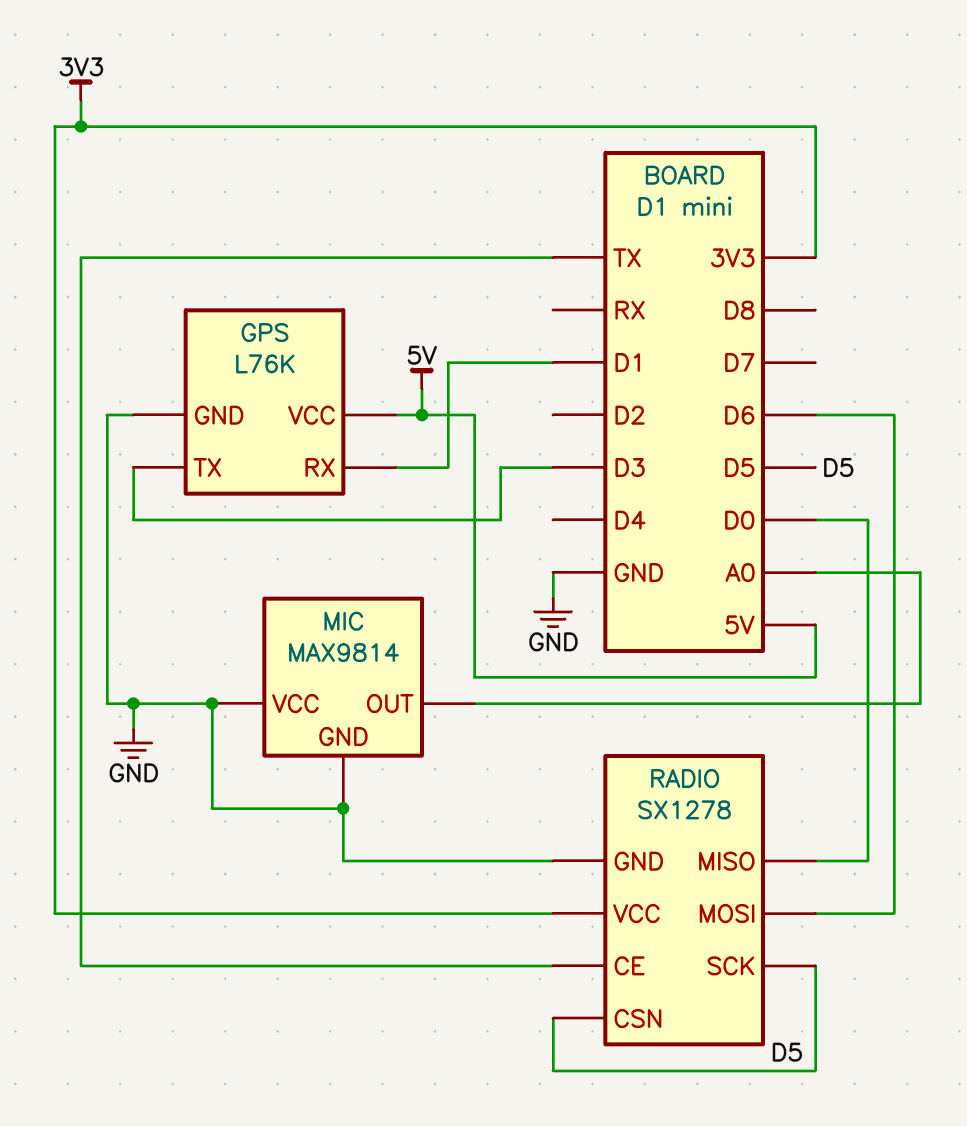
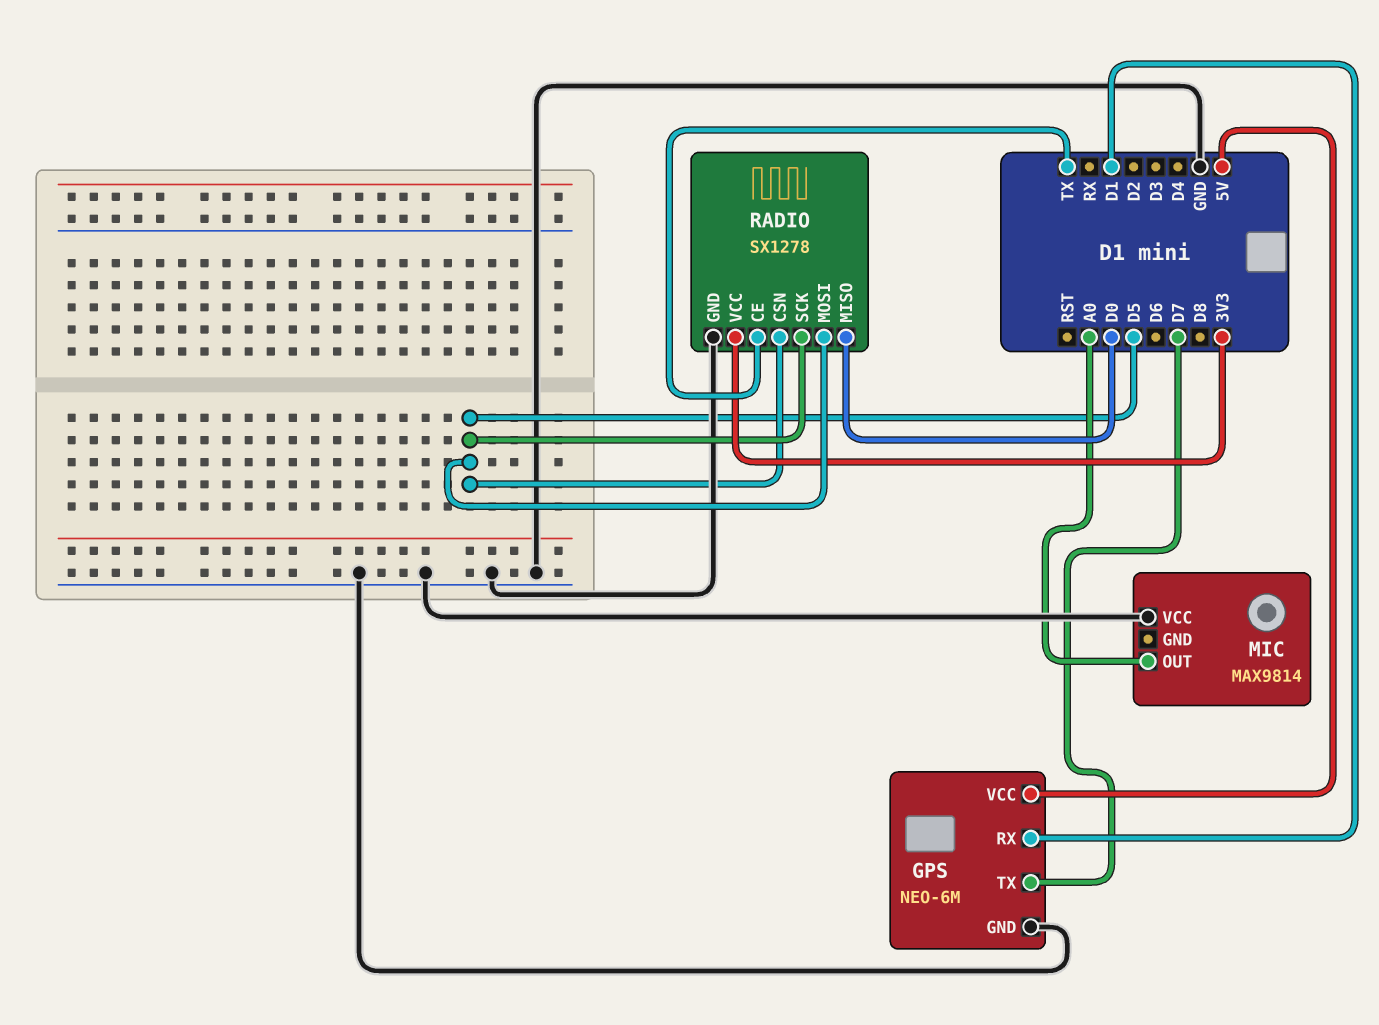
GPS: L76K -> NEO-6M
GPS pin TX: D3 -> D7
MIC pin GND: GND -> none
RADIO pin MOSI: D6 -> D5

